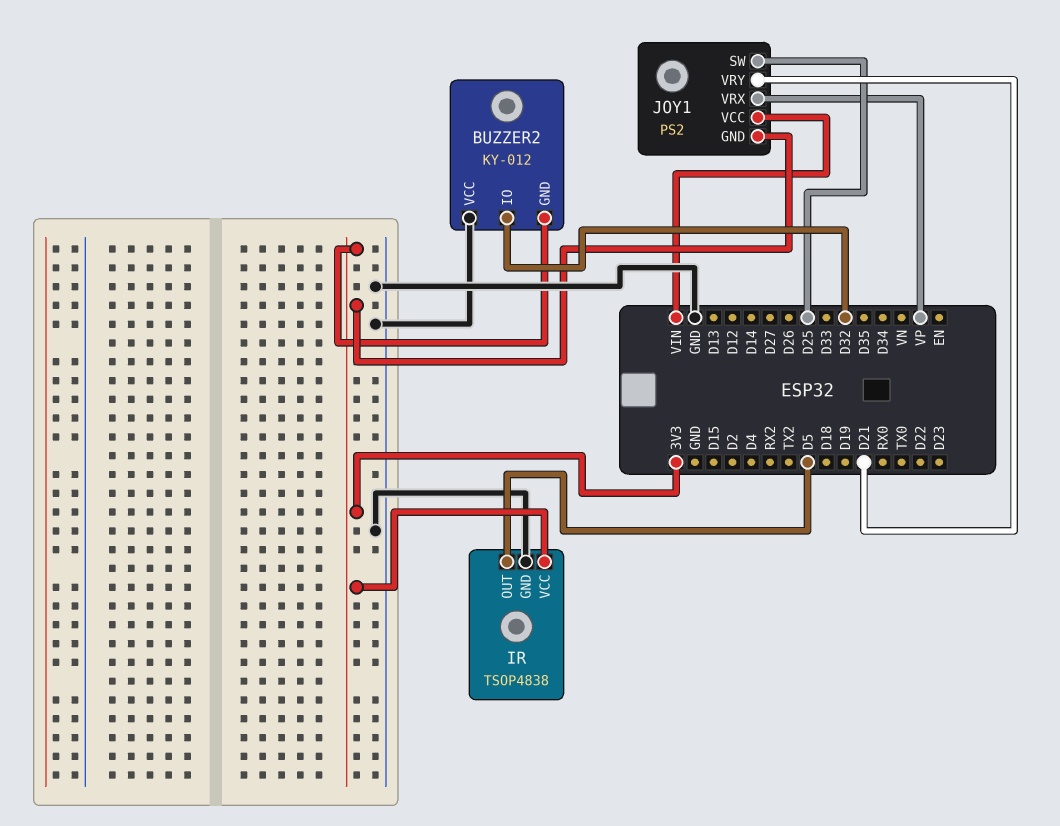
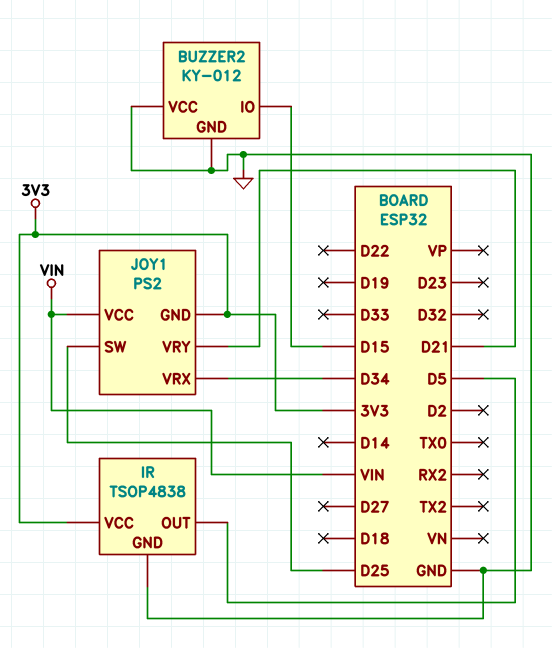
BUZZER2 pin GND: 3V3 -> GND
BUZZER2 pin IO: D32 -> D15
JOY1 pin VRX: VP -> D34

